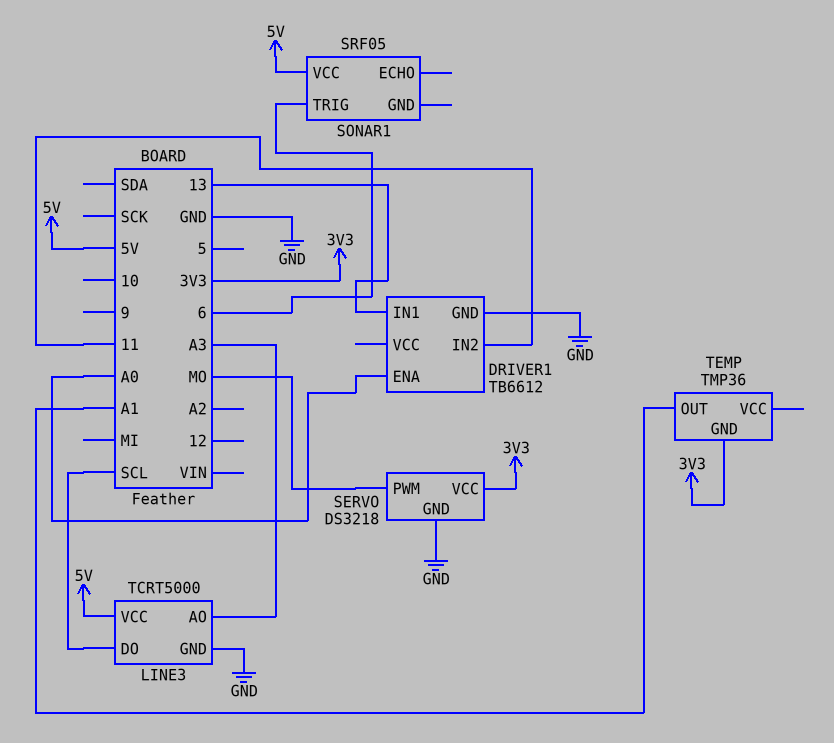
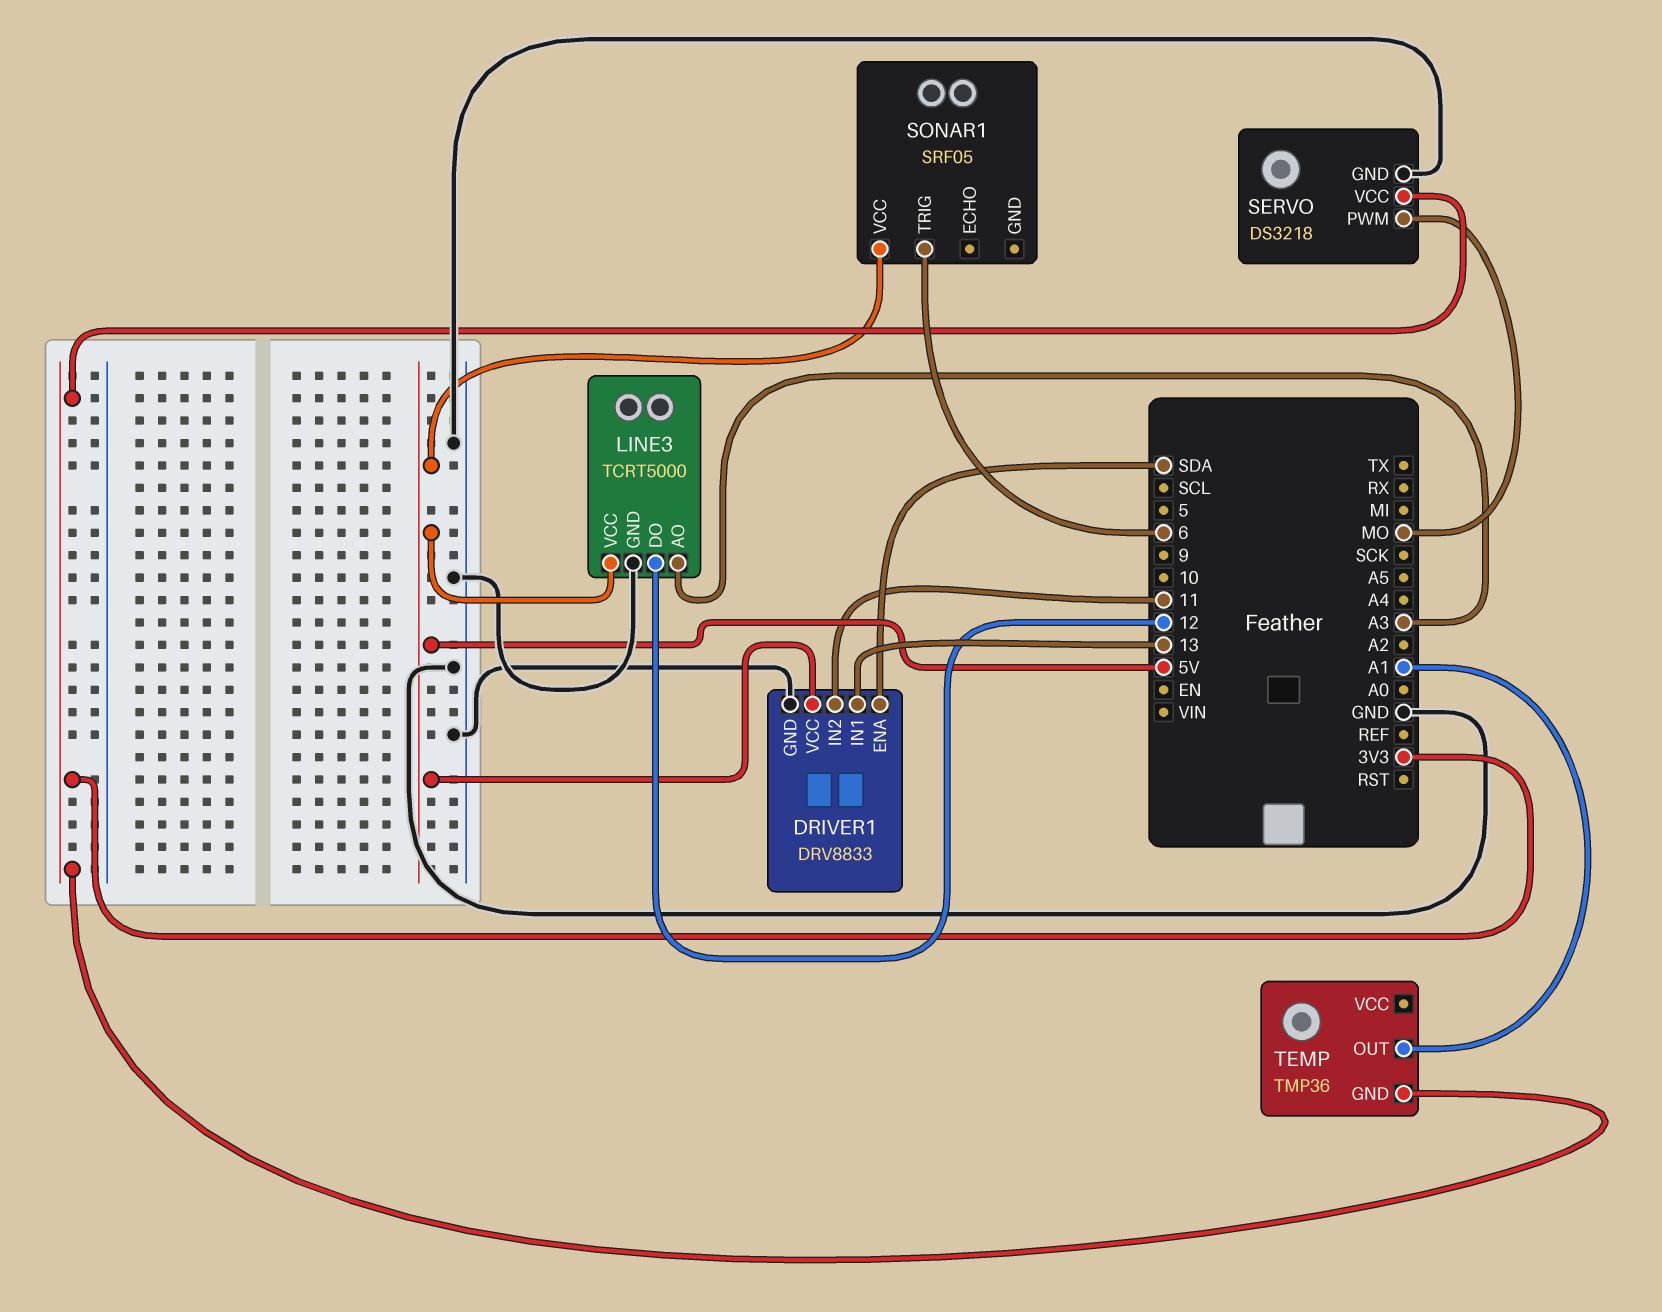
DRIVER1: TB6612 -> DRV8833
DRIVER1 pin ENA: A0 -> SDA
DRIVER1 pin VCC: none -> 5V
LINE3 pin DO: SCL -> 12

